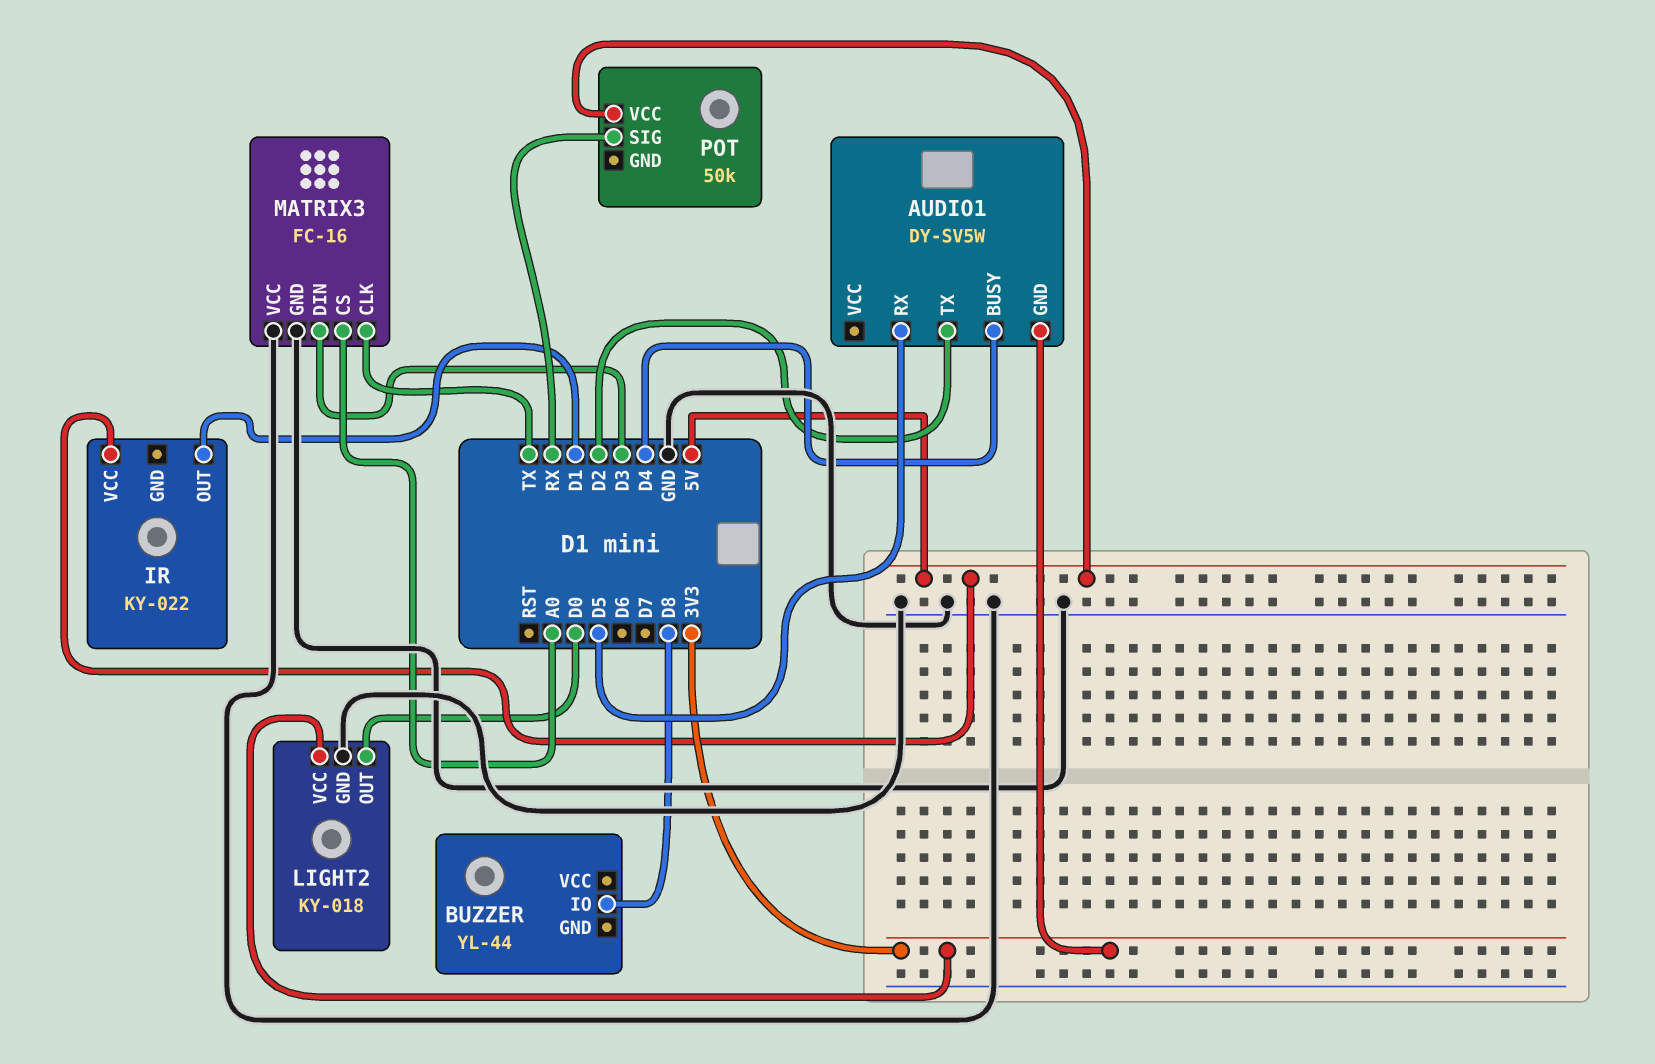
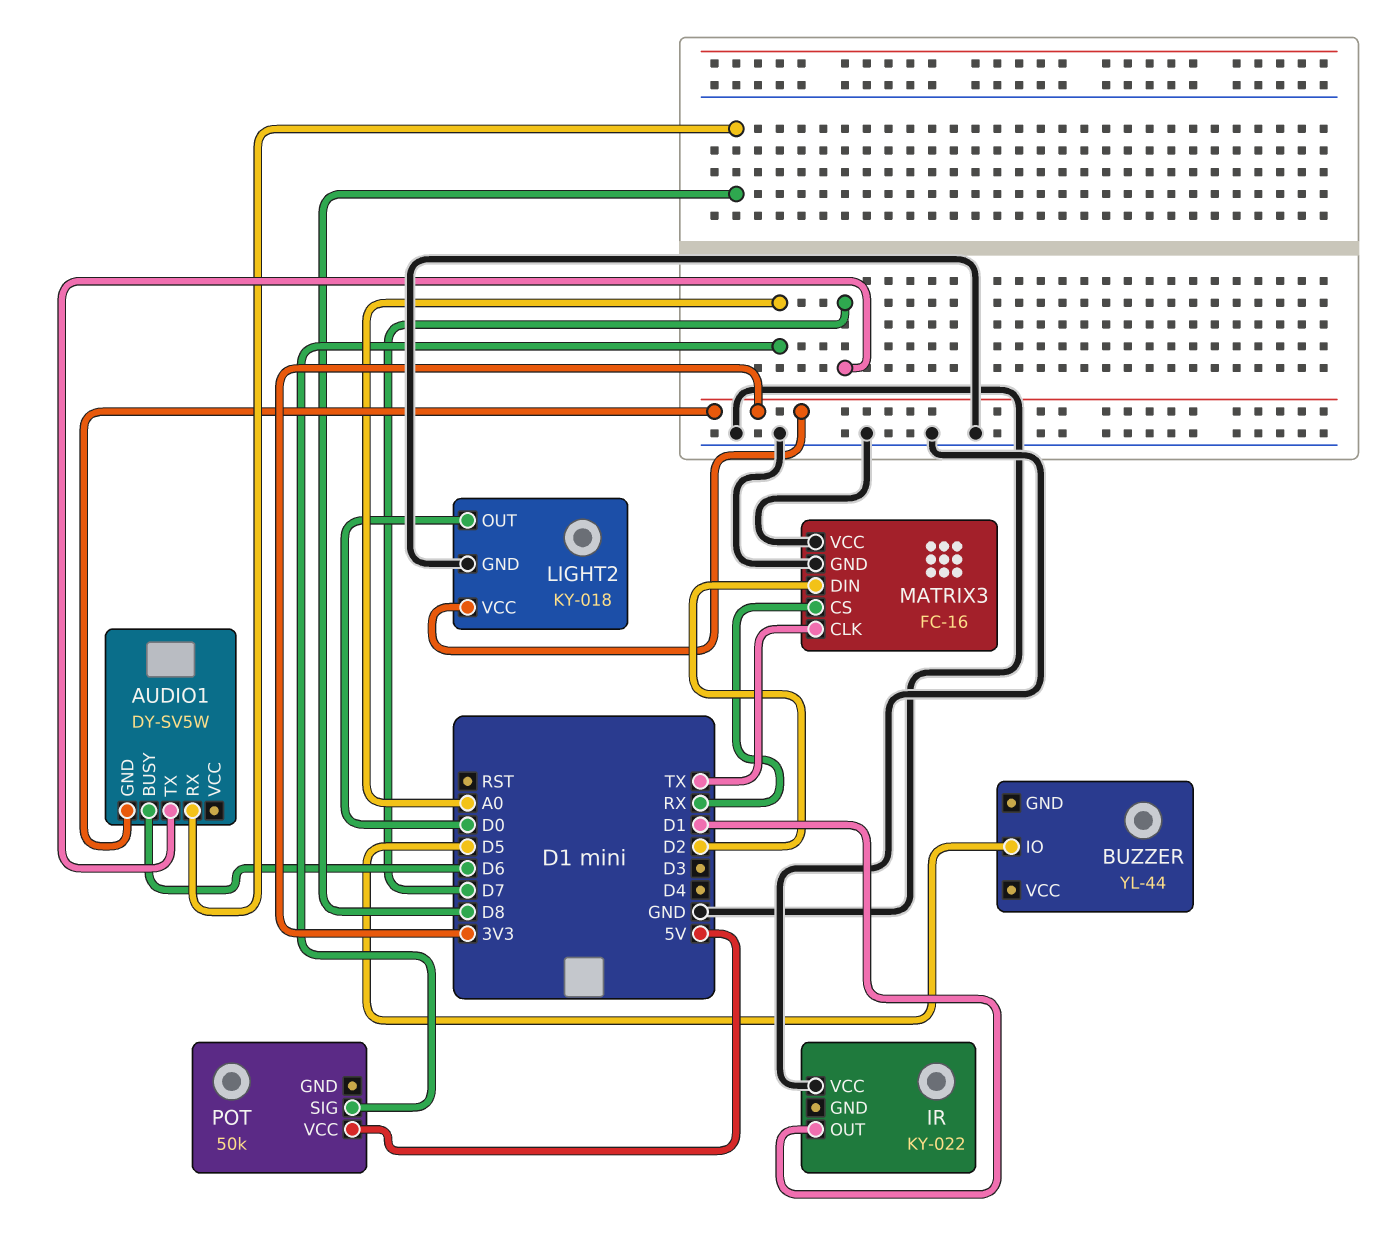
AUDIO1 pin BUSY: D4 -> D6
AUDIO1 pin RX: D5 -> D8
AUDIO1 pin TX: D2 -> D7
BUZZER pin IO: D8 -> D5
IR pin VCC: 5V -> GND
MATRIX3 pin CS: A0 -> RX
MATRIX3 pin DIN: D3 -> D2
POT pin SIG: RX -> A0

